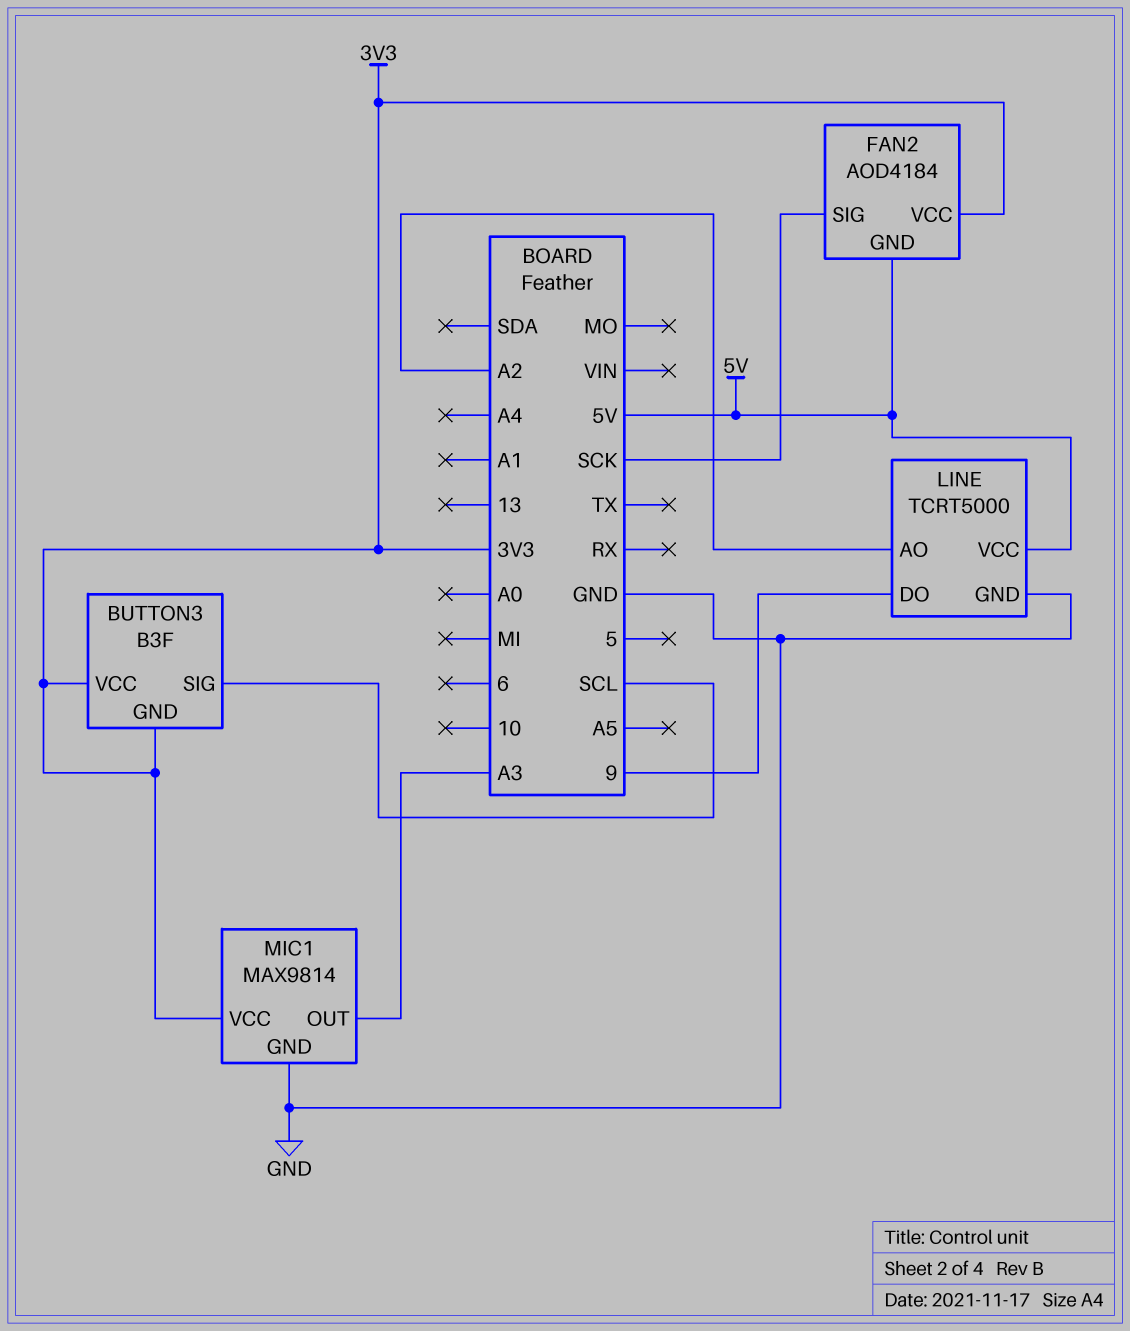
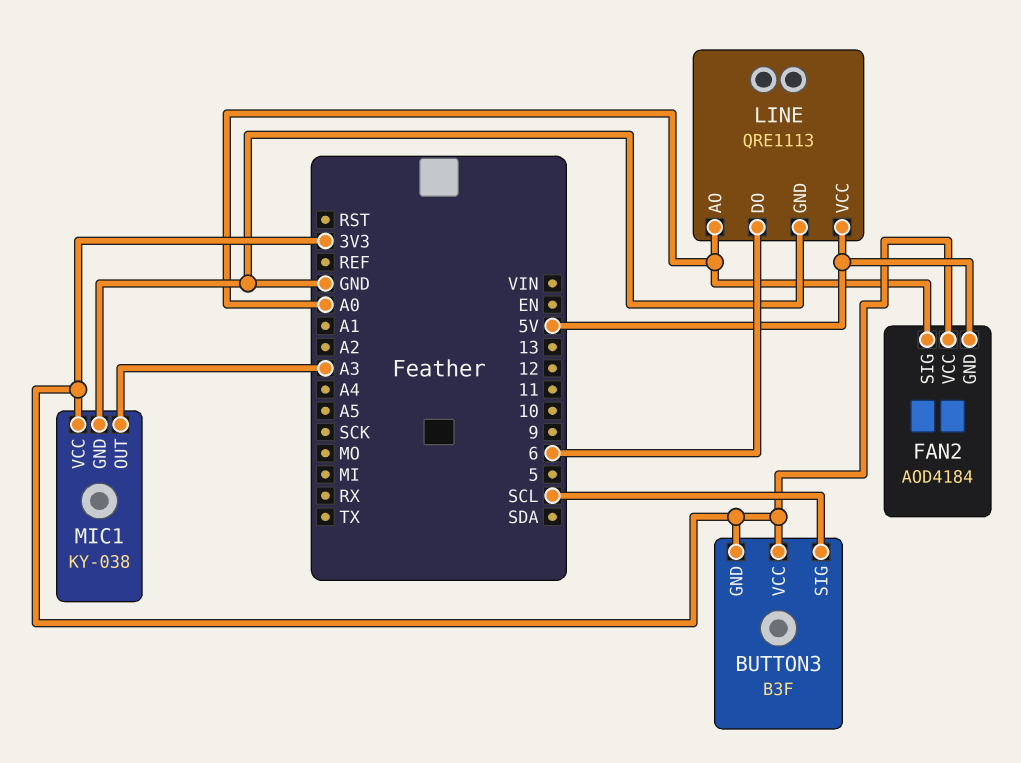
FAN2 pin SIG: SCK -> A0
LINE: TCRT5000 -> QRE1113
LINE pin AO: A2 -> A0
LINE pin DO: 9 -> 6
MIC1: MAX9814 -> KY-038

